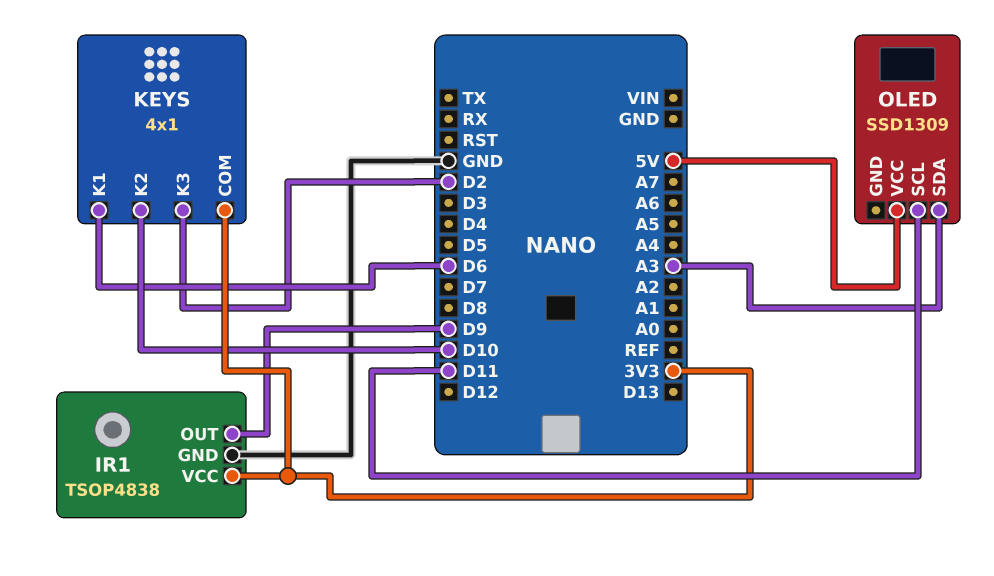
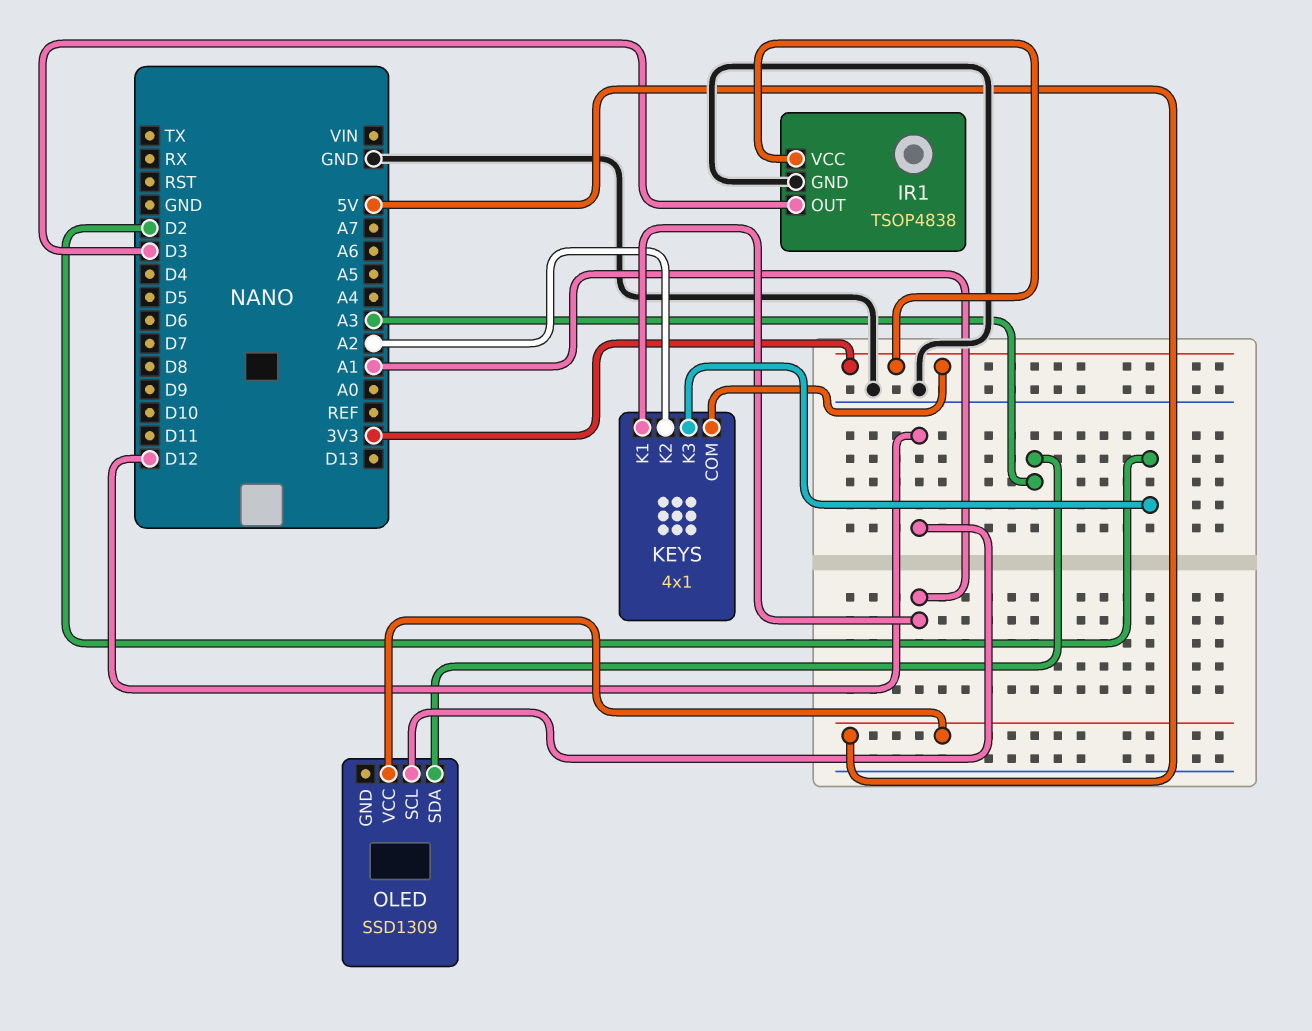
IR1 pin OUT: D9 -> D3
KEYS pin K1: D6 -> A1
KEYS pin K2: D10 -> A2
OLED pin SCL: D11 -> D12

